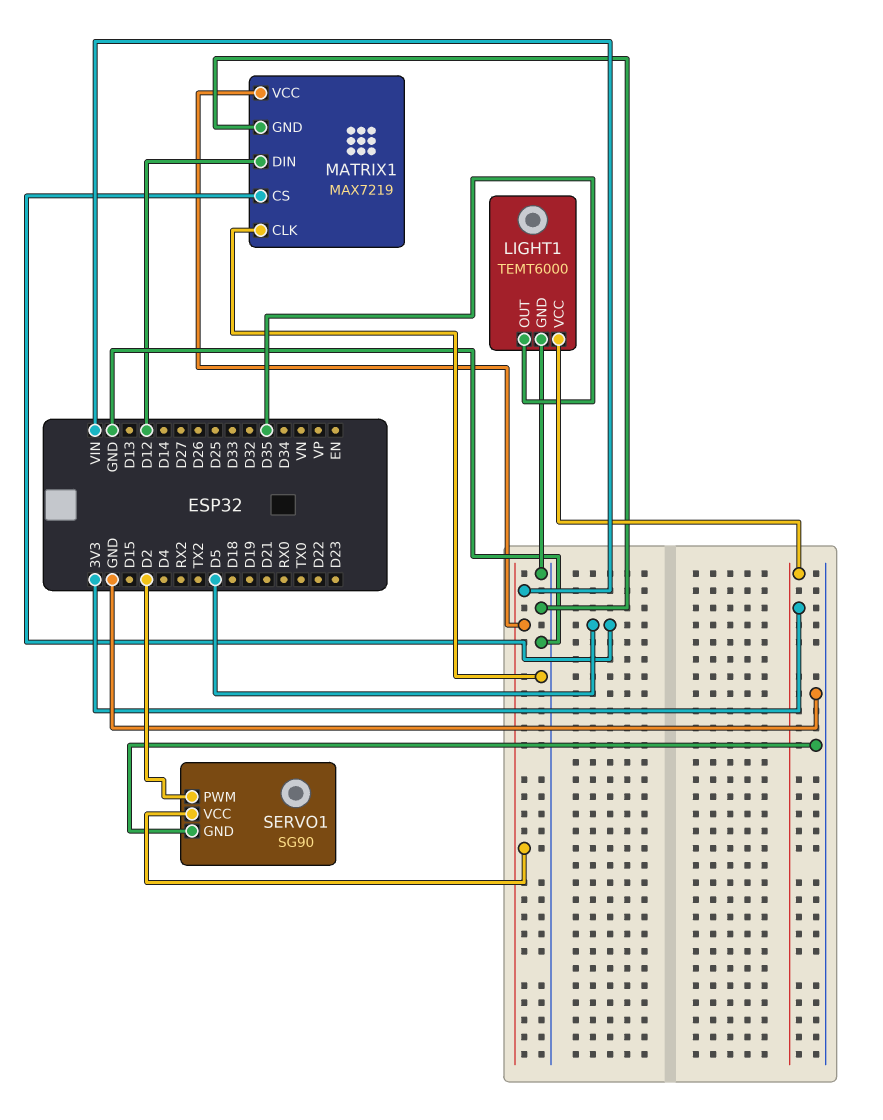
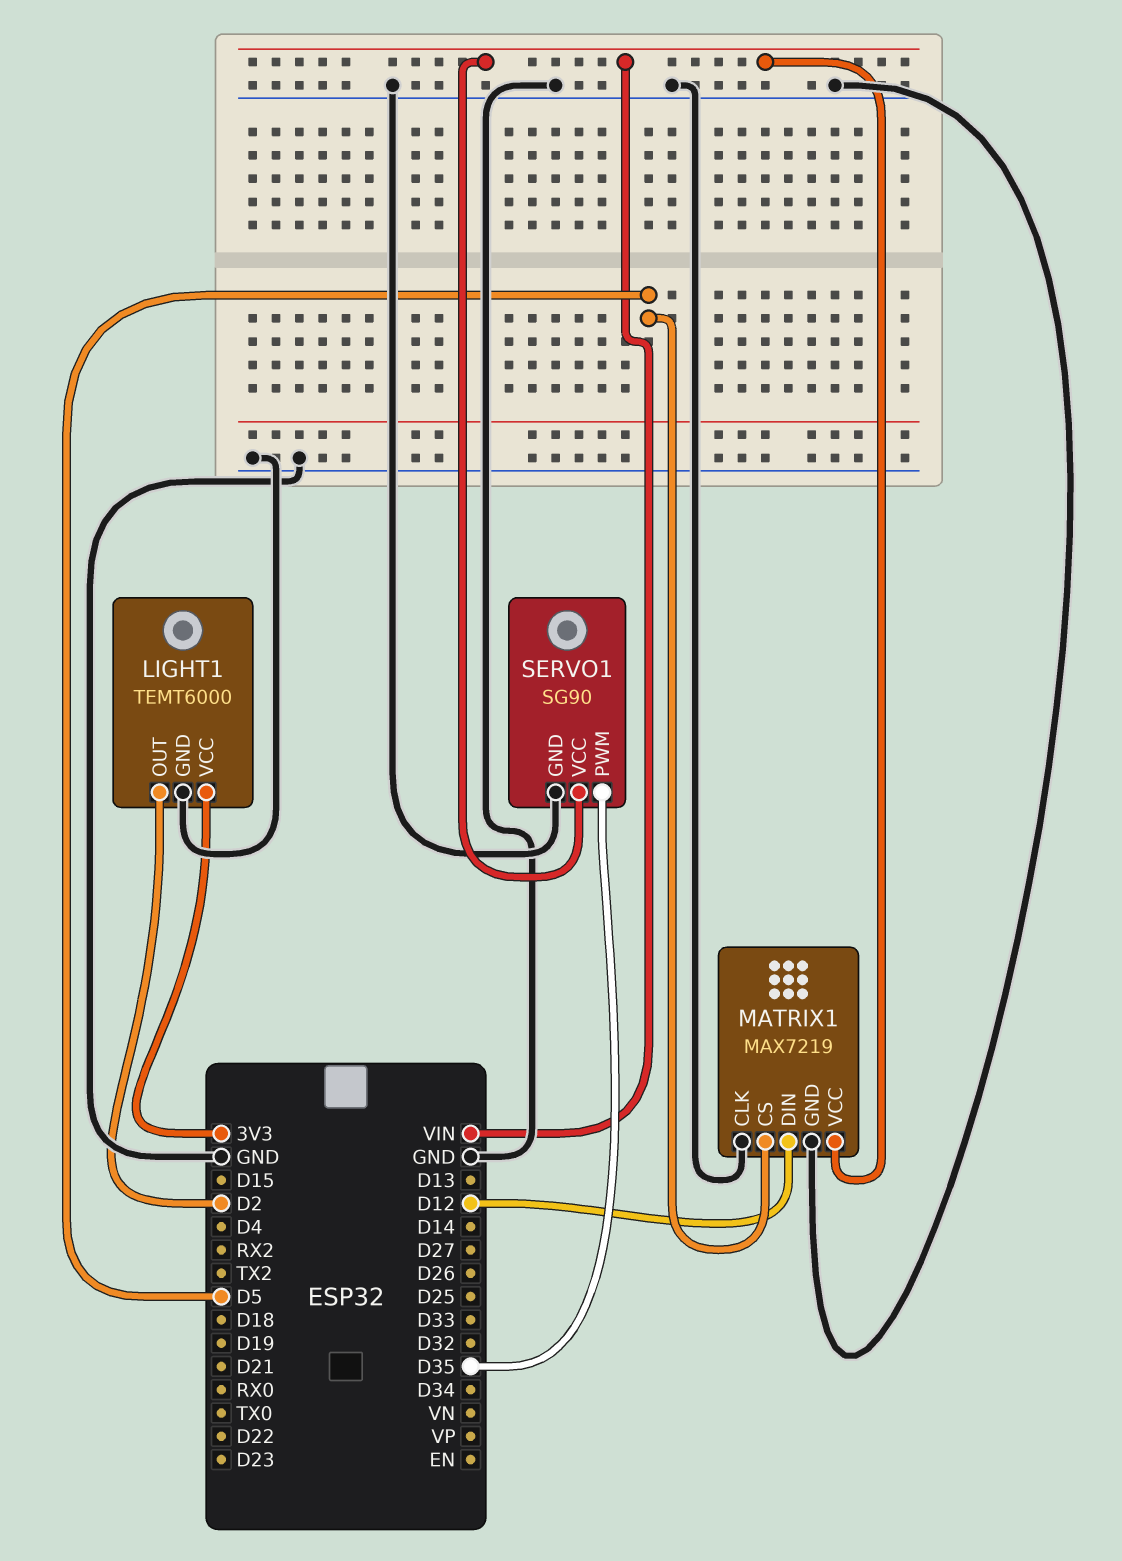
LIGHT1 pin OUT: D35 -> D2
SERVO1 pin PWM: D2 -> D35

